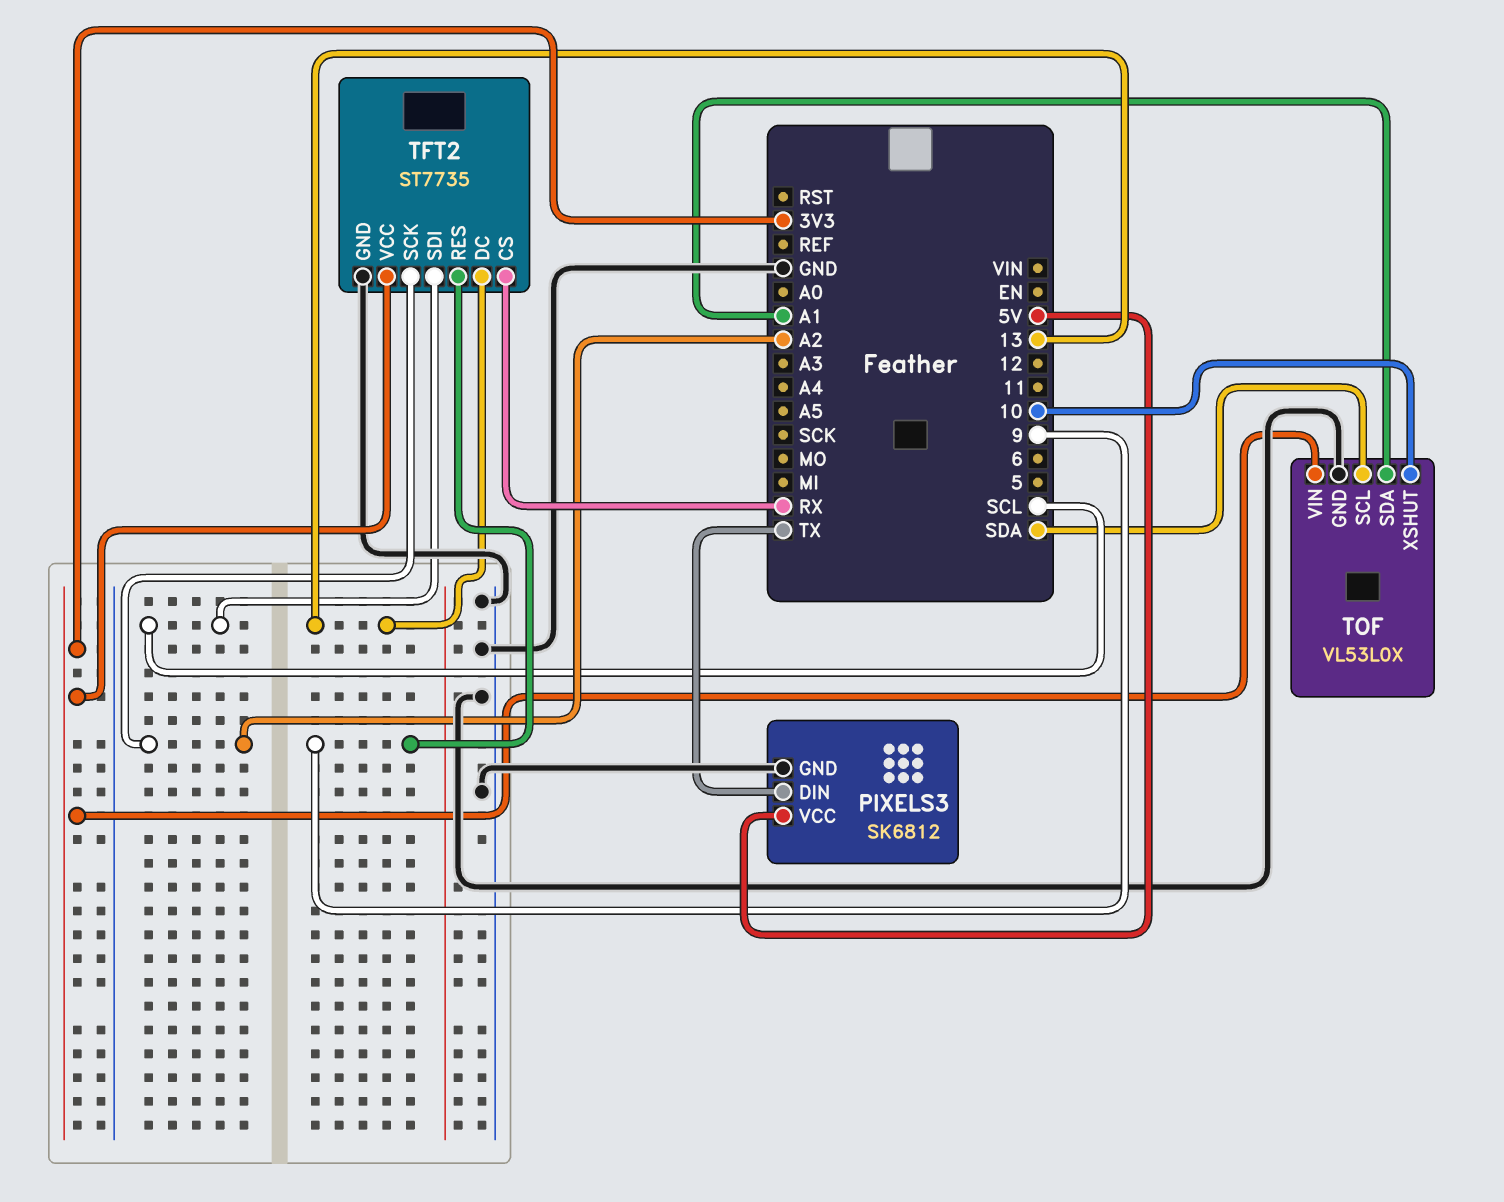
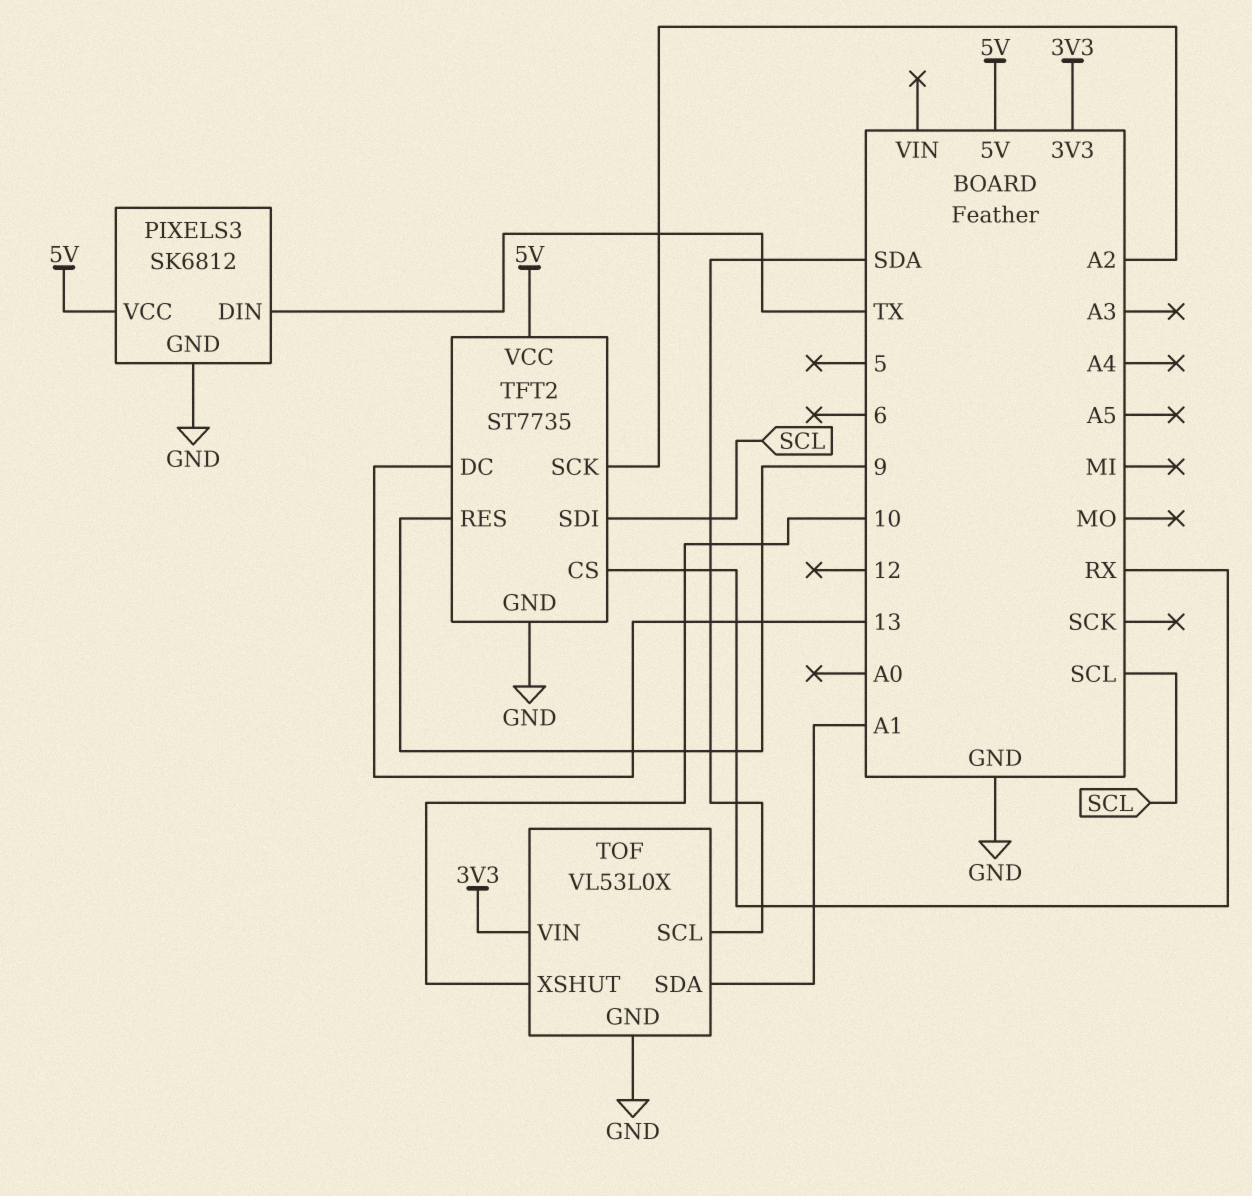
TFT2 pin VCC: 3V3 -> 5V

